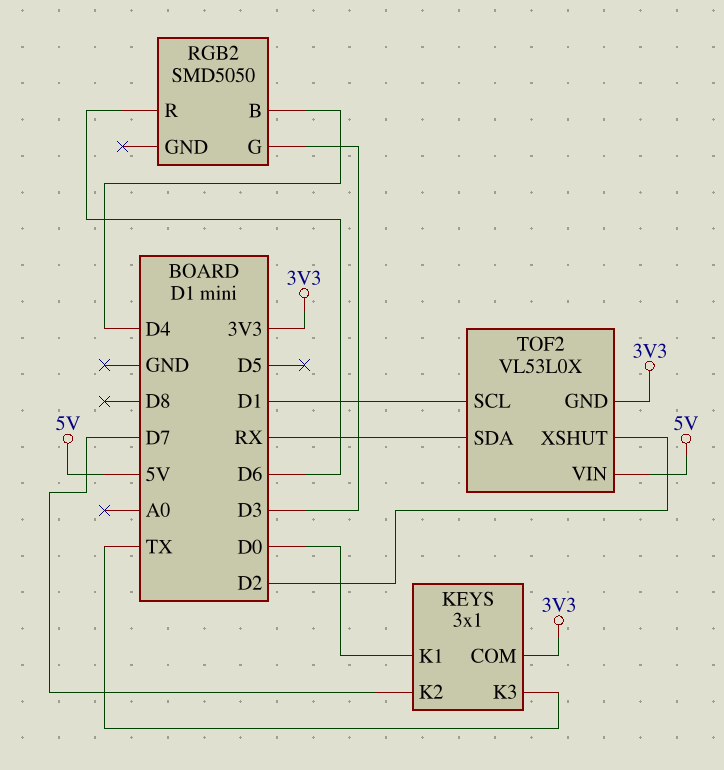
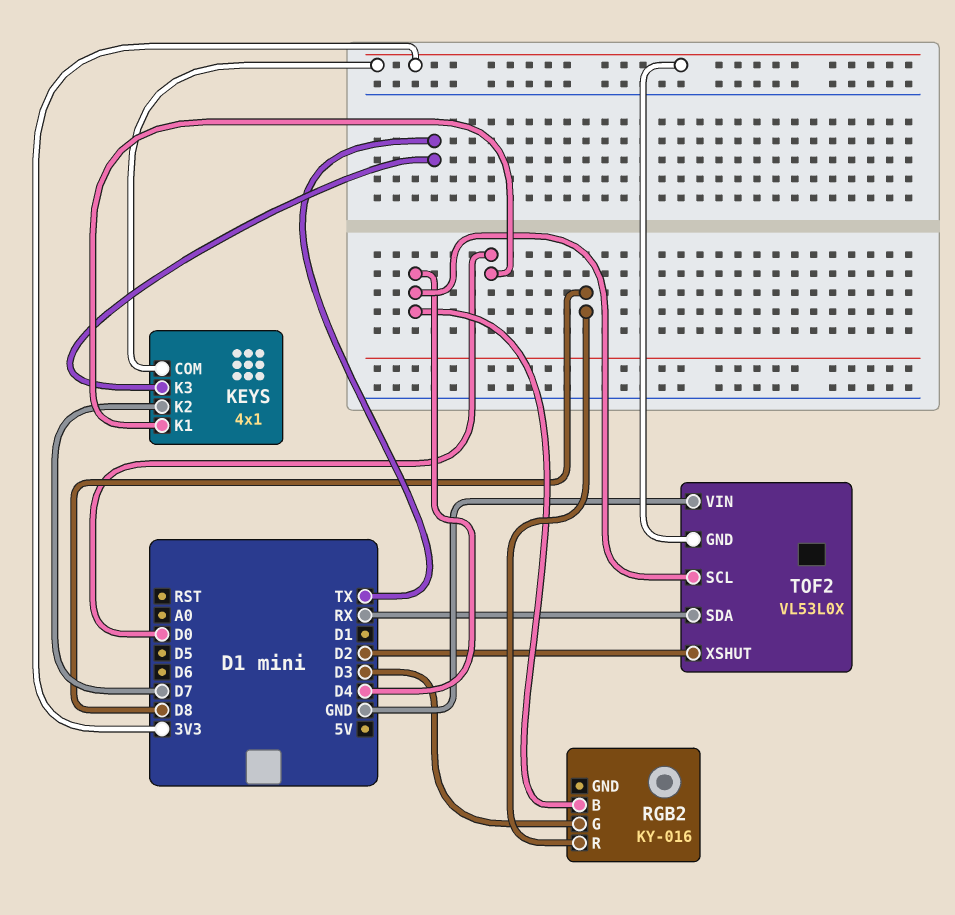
KEYS: 3x1 -> 4x1
RGB2: SMD5050 -> KY-016
RGB2 pin R: D6 -> D8
TOF2 pin SCL: D1 -> D4
TOF2 pin VIN: 5V -> GND

